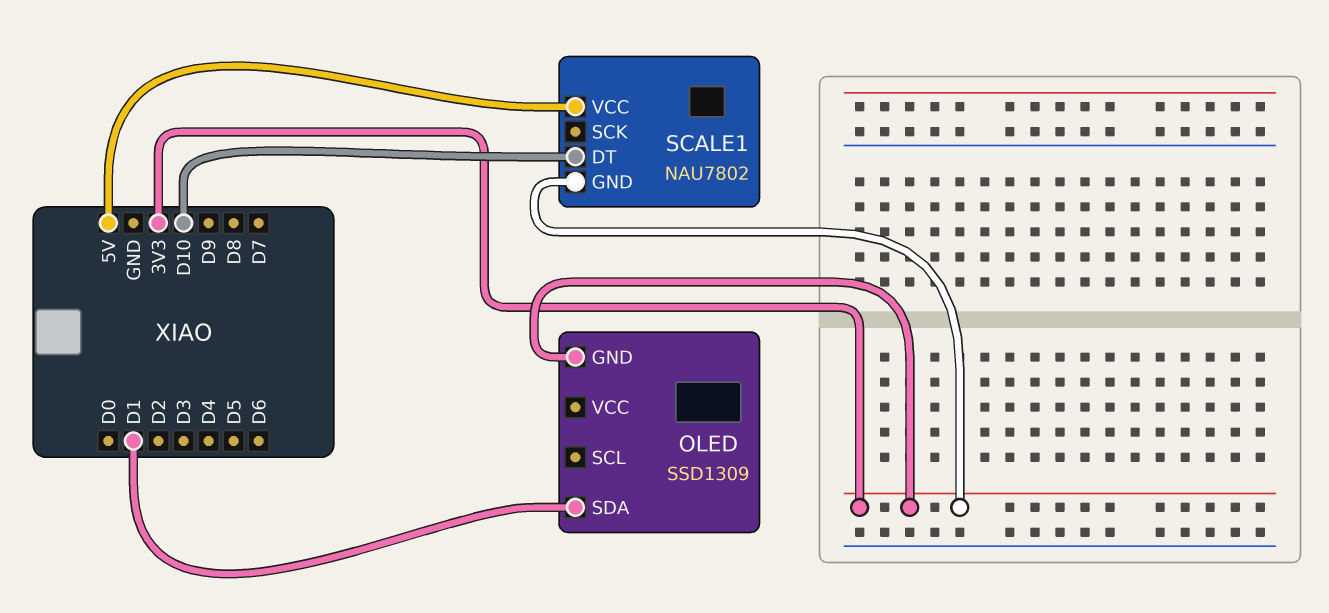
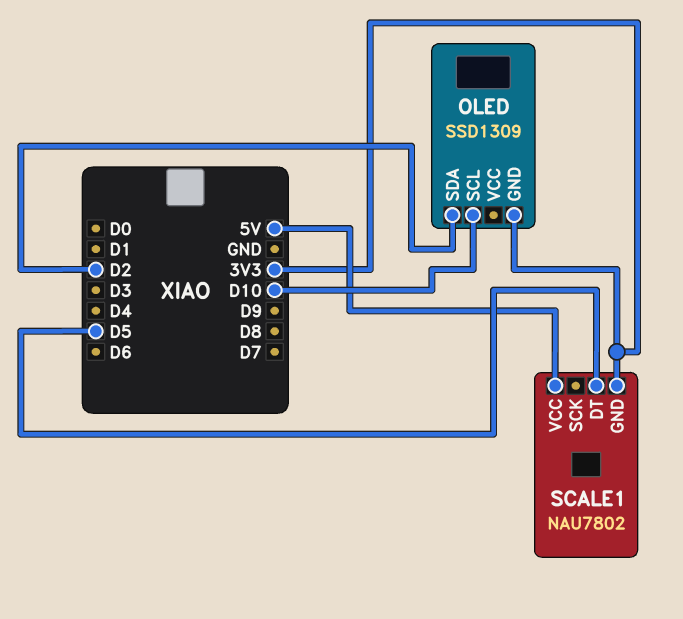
OLED pin SCL: none -> D10
OLED pin SDA: D1 -> D2
SCALE1 pin DT: D10 -> D5

